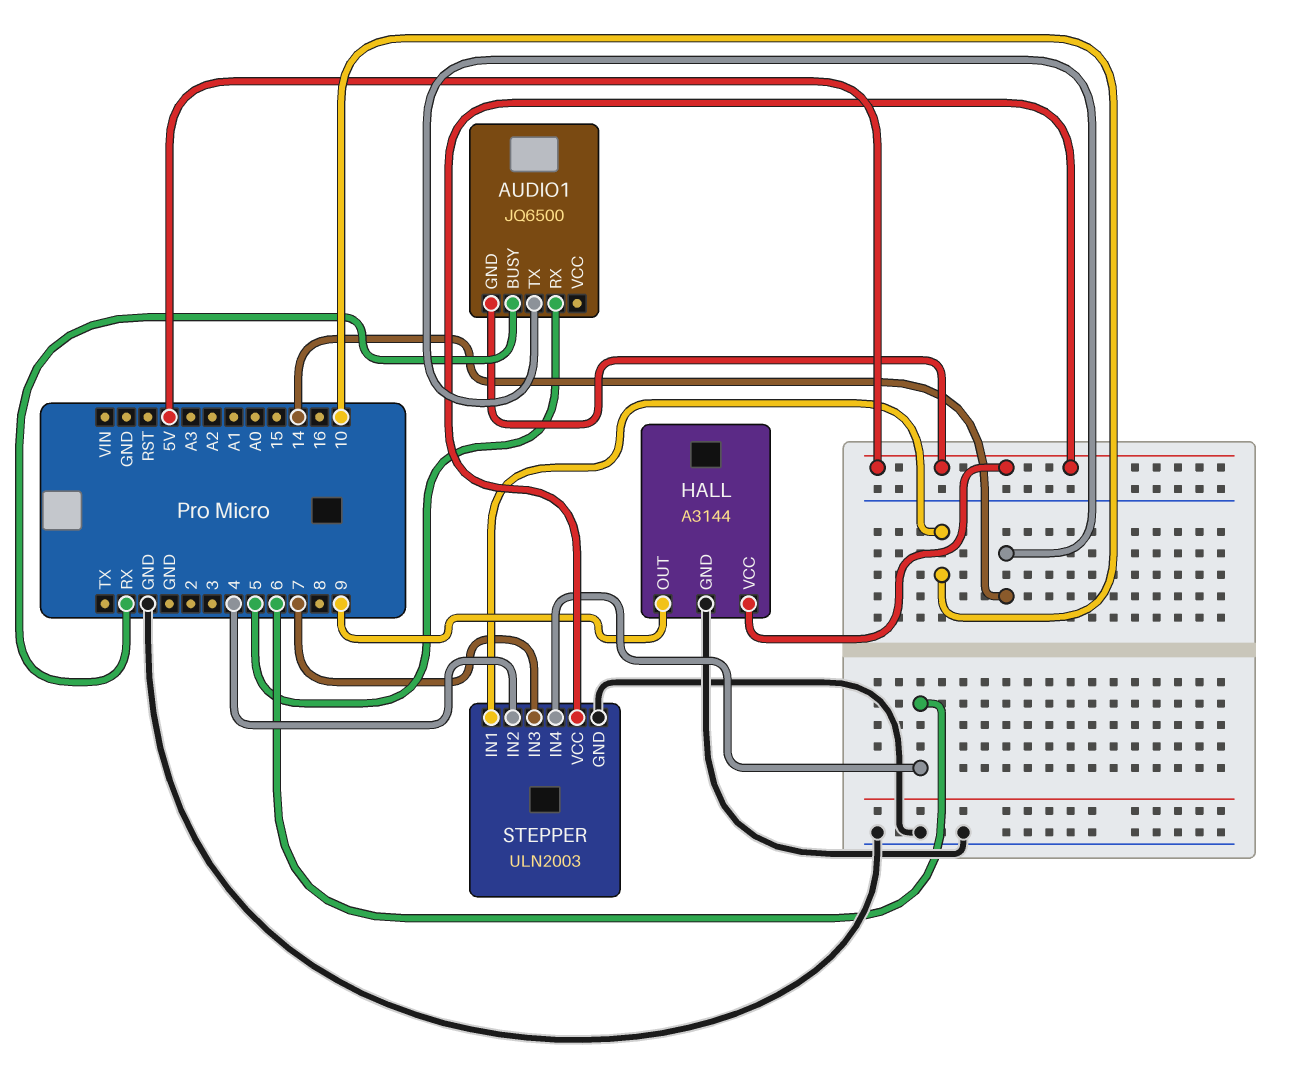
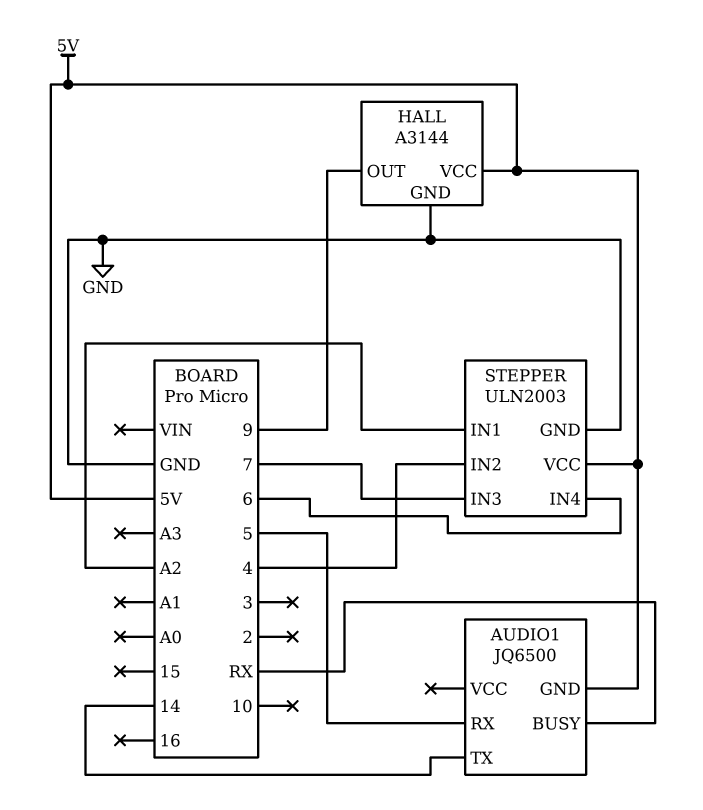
STEPPER pin IN1: 10 -> A2

